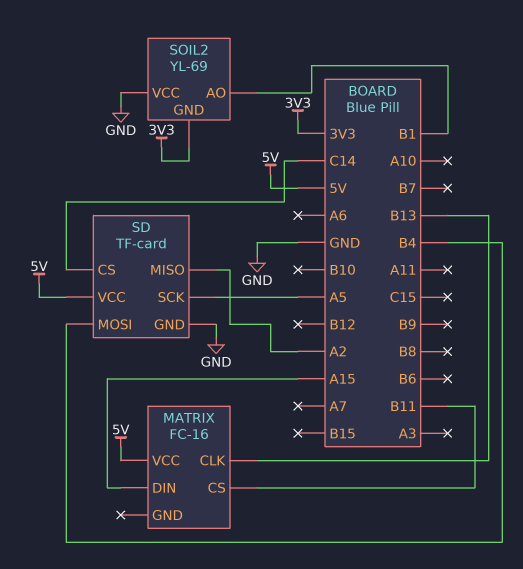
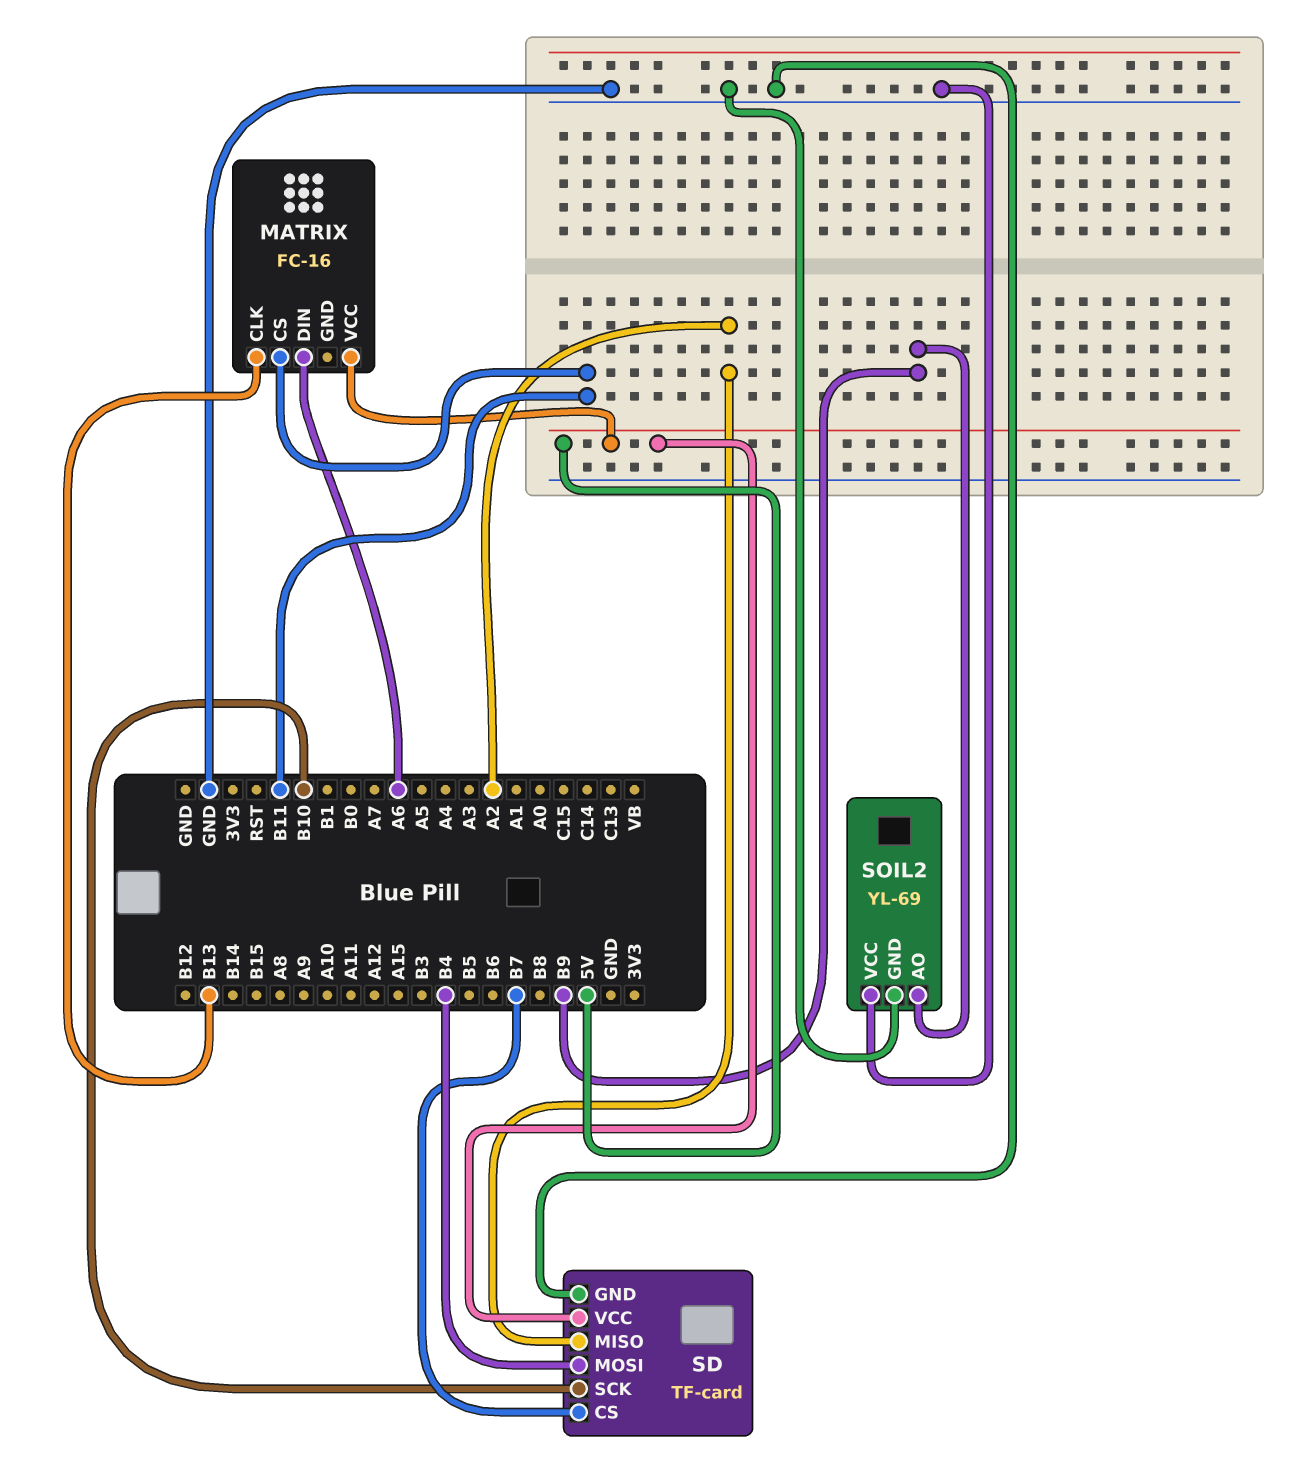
MATRIX pin DIN: A15 -> A6
SD pin CS: C14 -> B7
SD pin SCK: A5 -> B10
SOIL2 pin AO: B1 -> B9
SOIL2 pin GND: 3V3 -> GND

